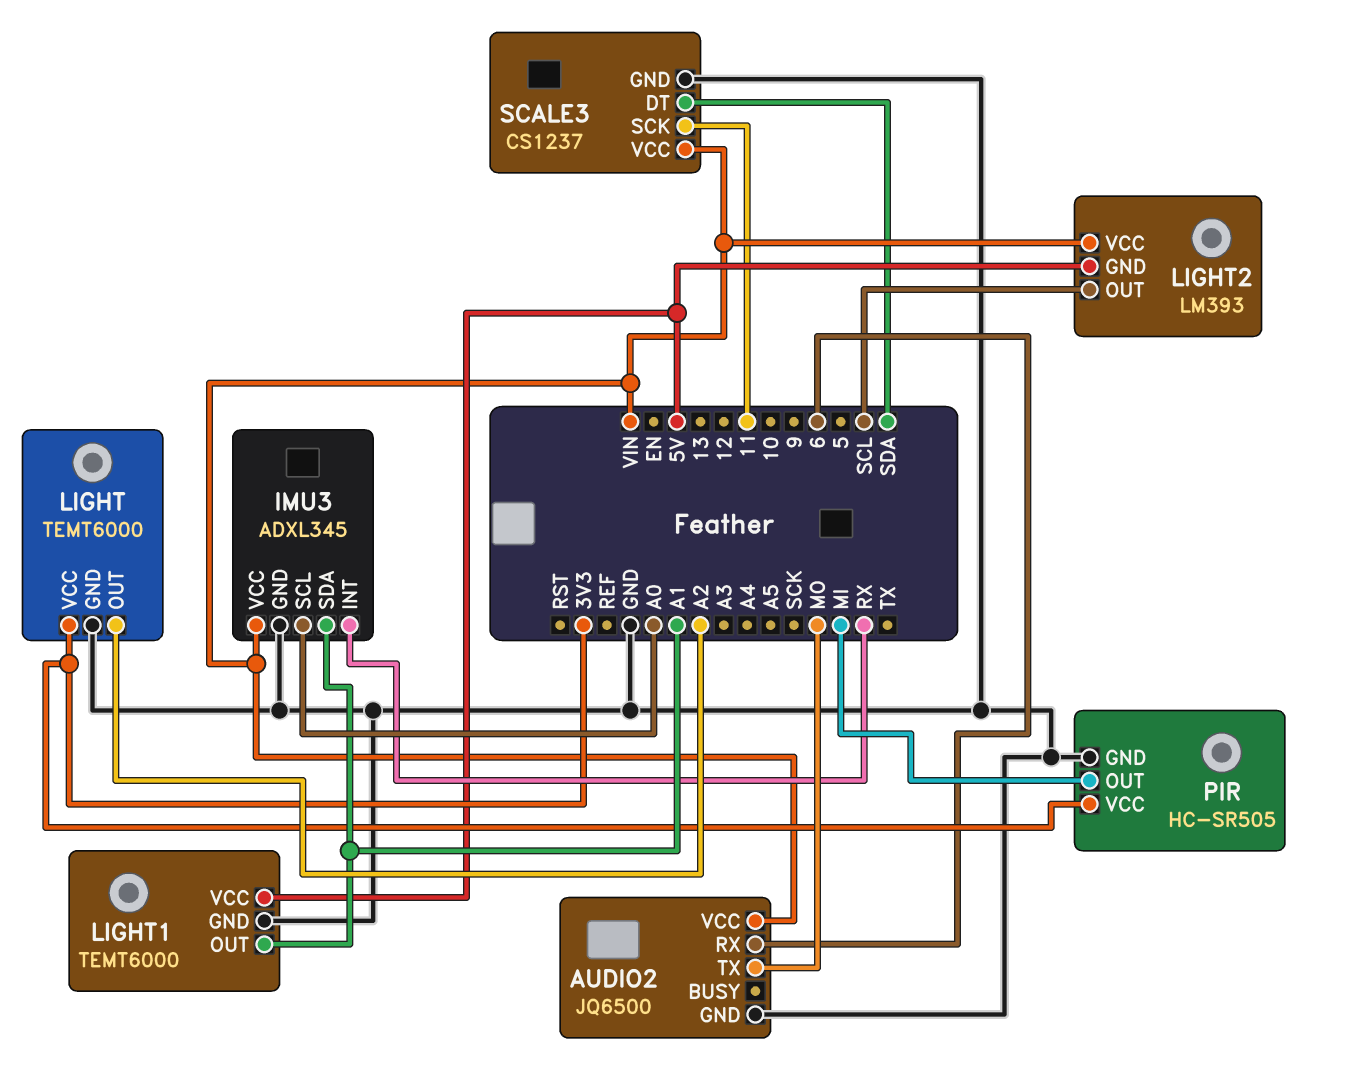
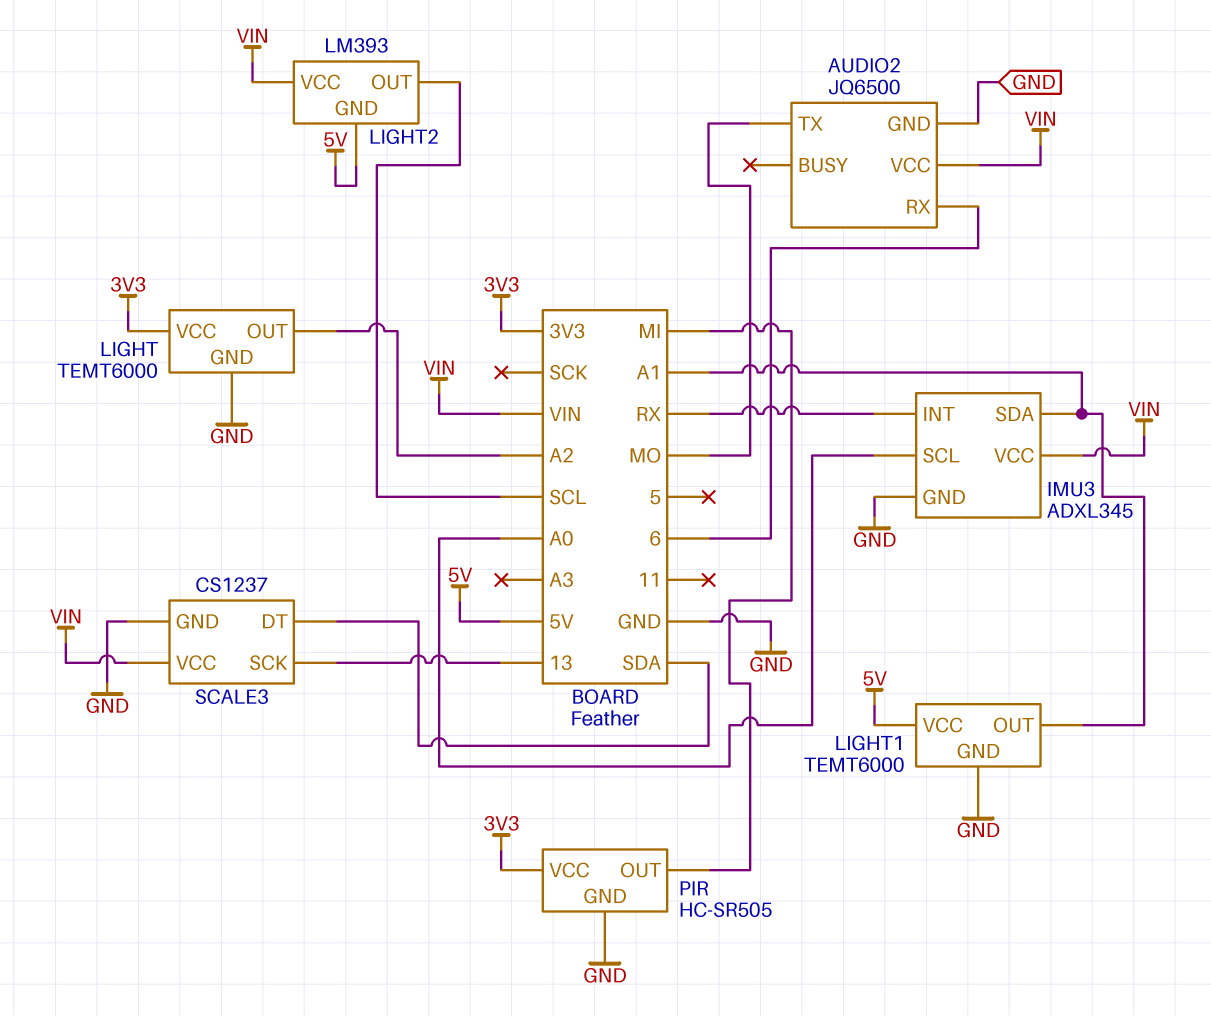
SCALE3 pin SCK: 11 -> 13

